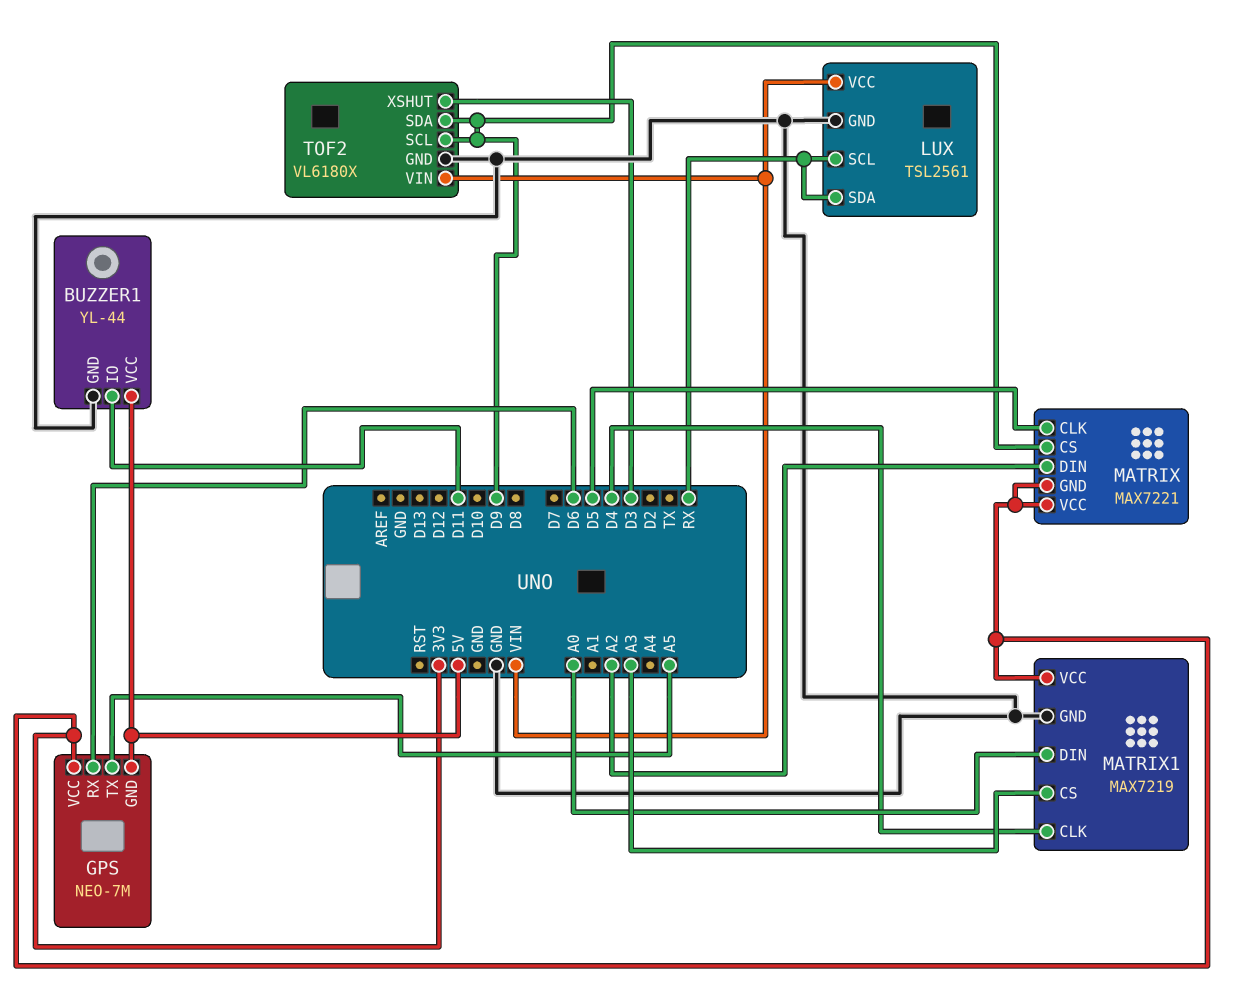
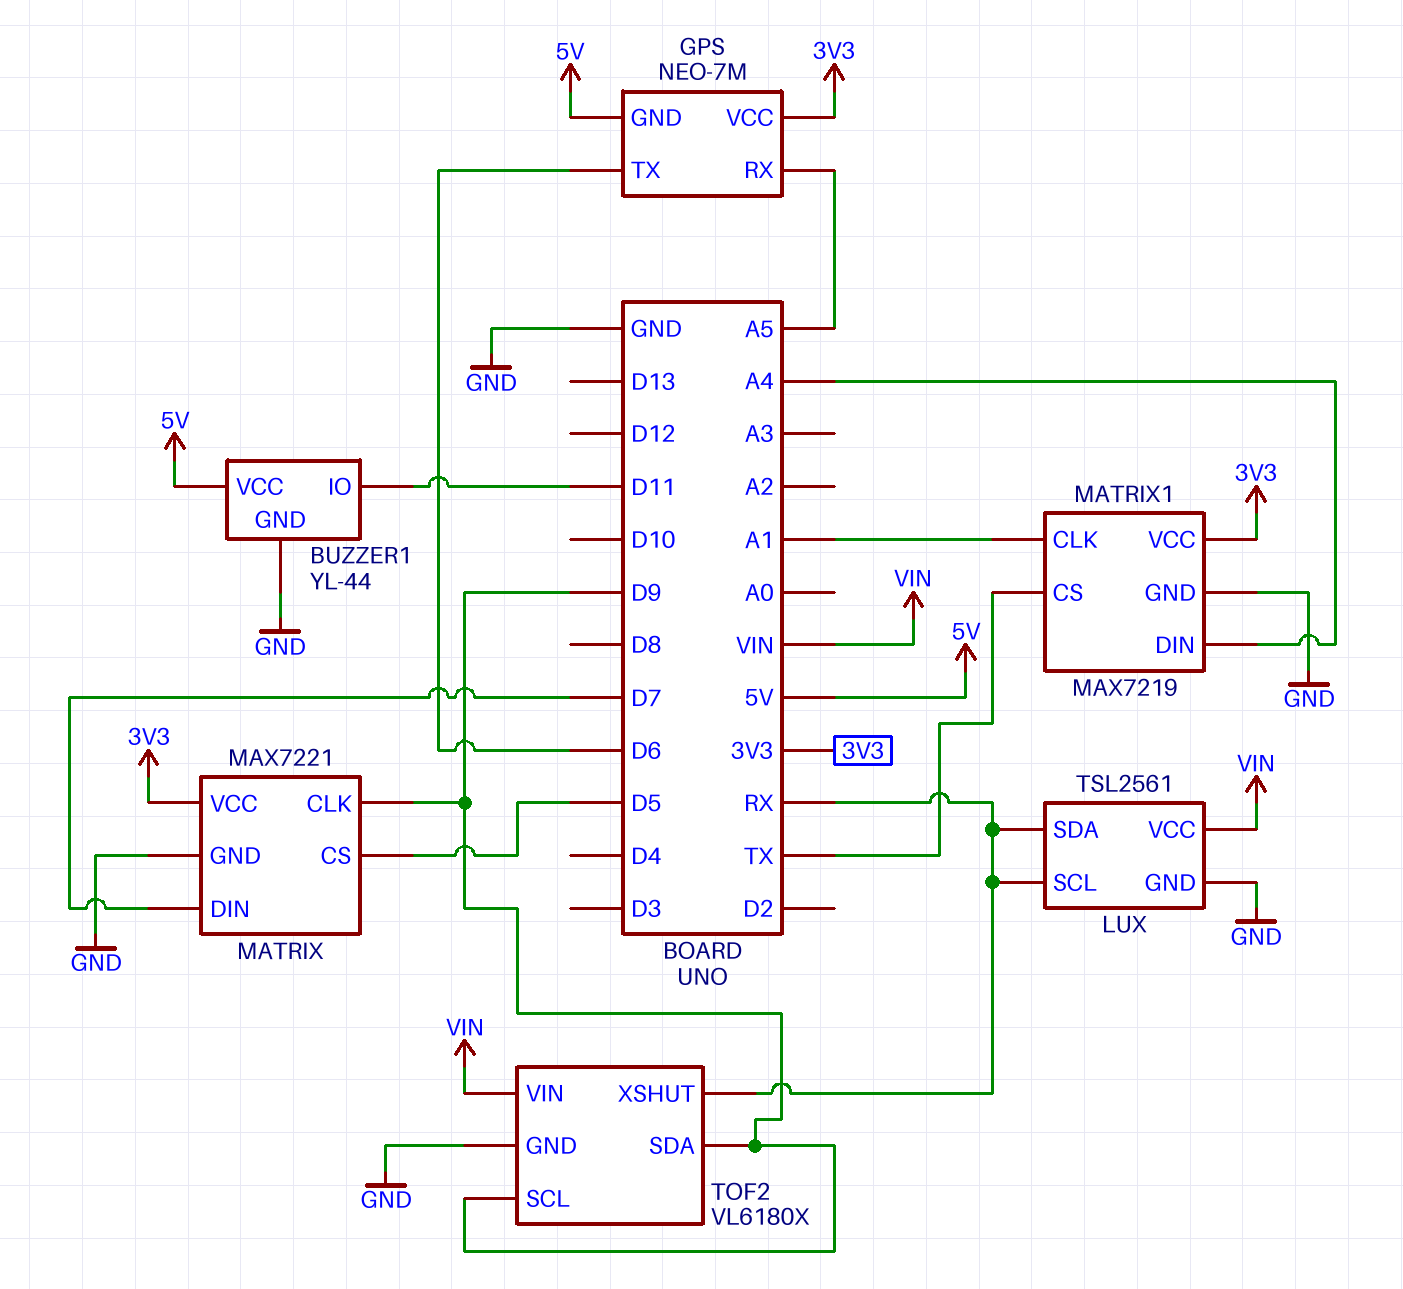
GPS pin RX: D6 -> A5
GPS pin TX: A5 -> D6
MATRIX pin CLK: D5 -> D9
MATRIX pin CS: D9 -> D5
MATRIX pin DIN: A2 -> D7
MATRIX pin GND: 3V3 -> GND
MATRIX1 pin CLK: D4 -> A1
MATRIX1 pin CS: A3 -> TX
MATRIX1 pin DIN: A0 -> A4
TOF2 pin XSHUT: D3 -> RX

